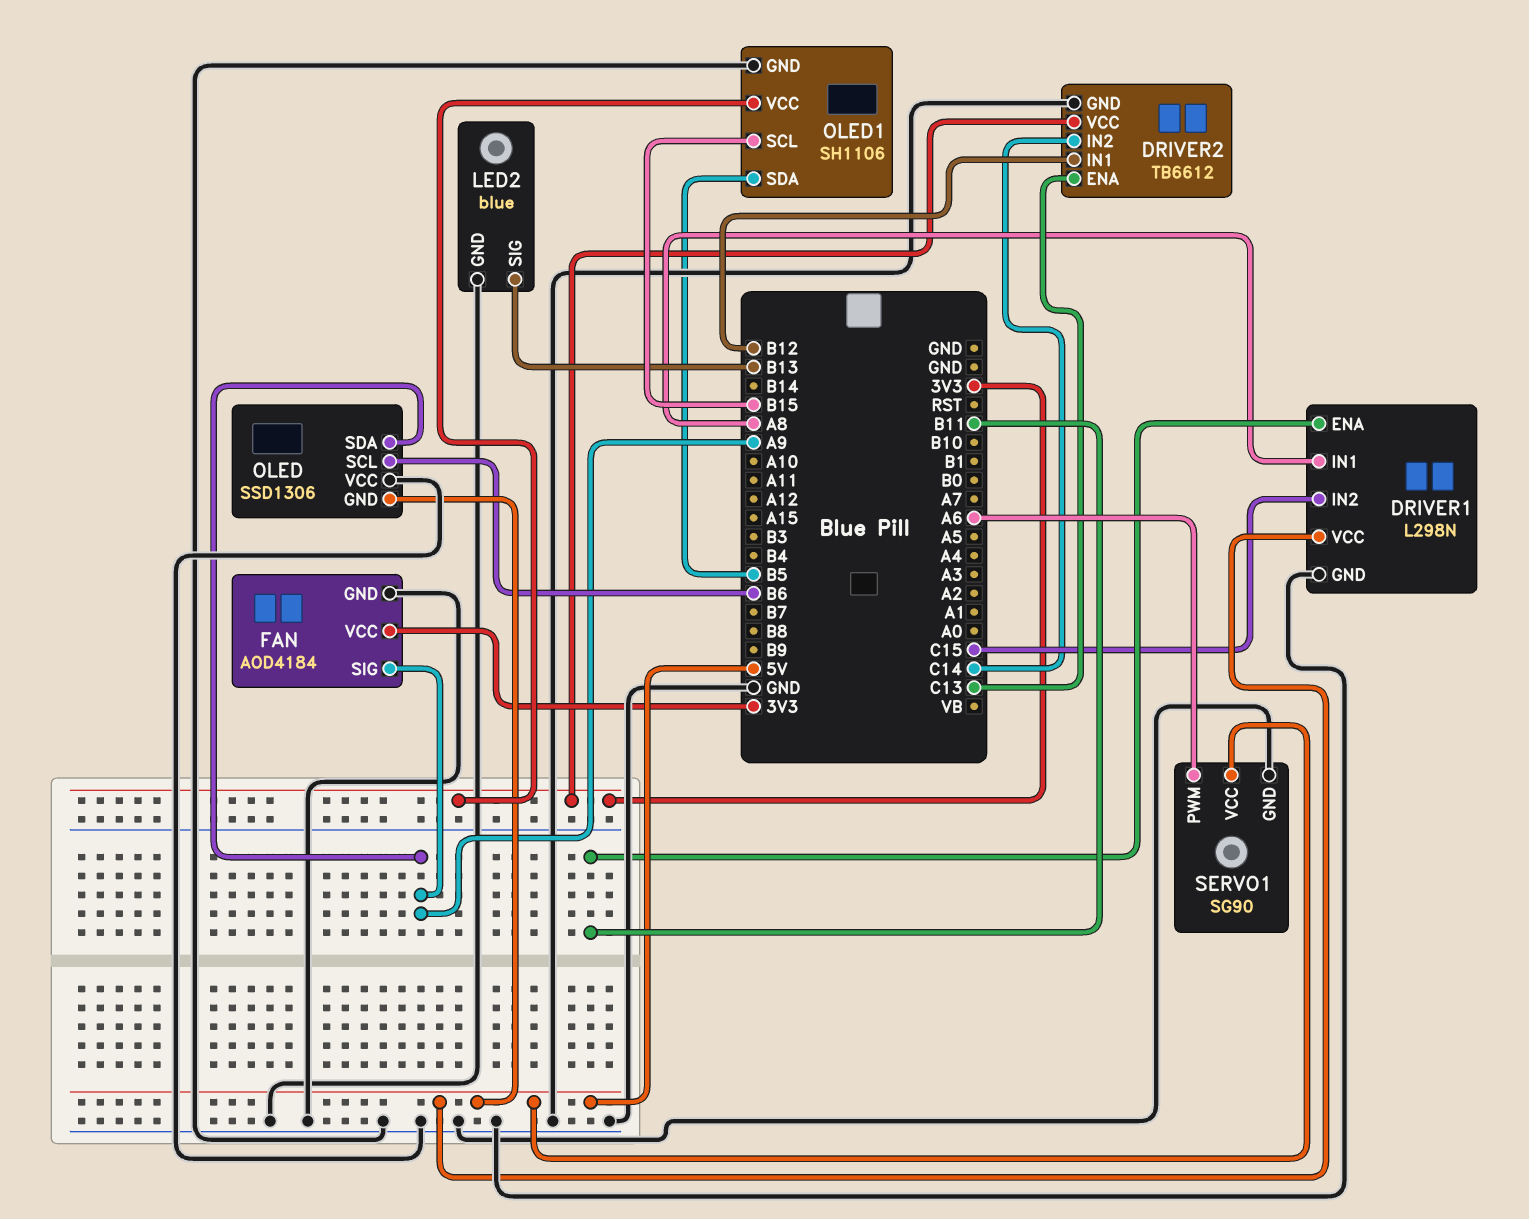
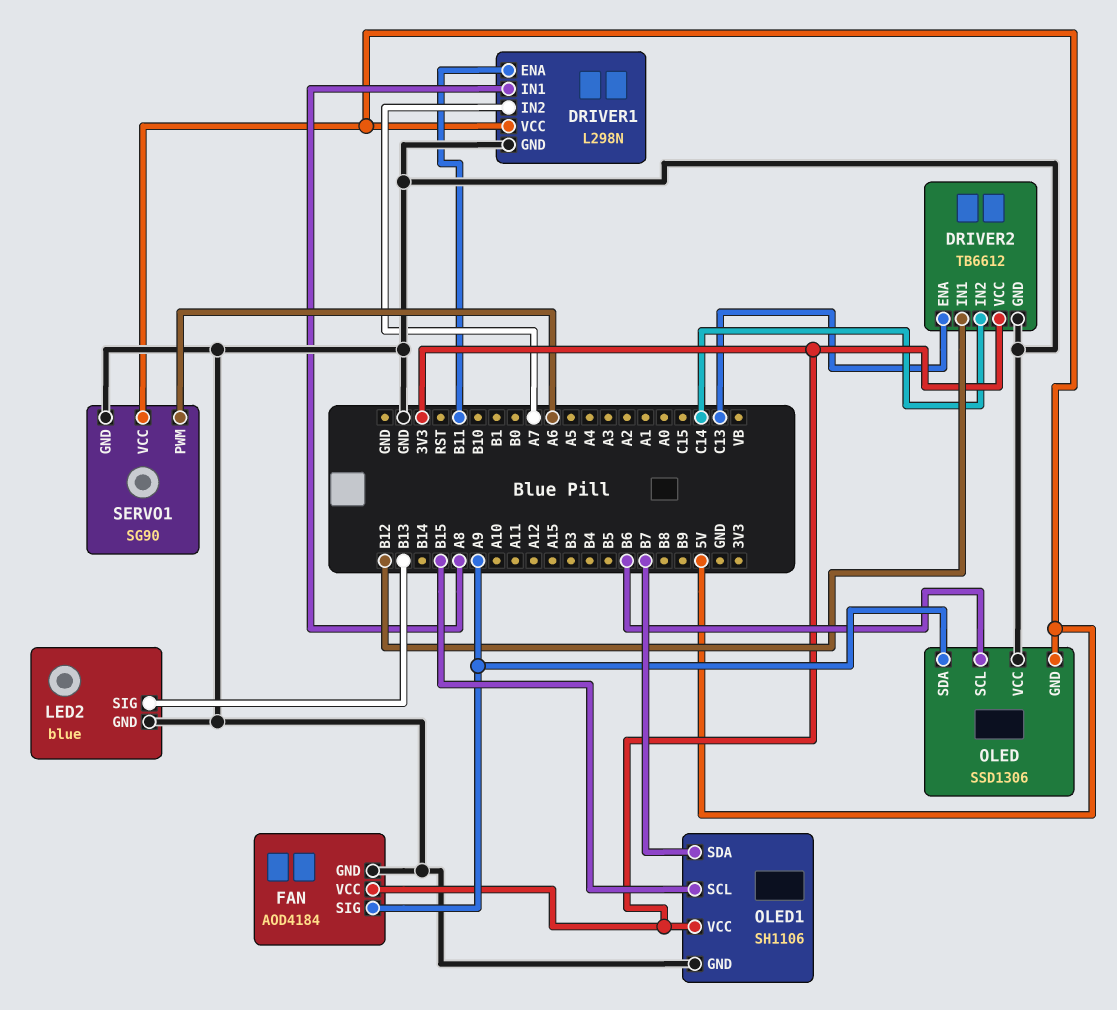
DRIVER1 pin IN2: C15 -> A7
OLED1 pin SDA: B5 -> B7

